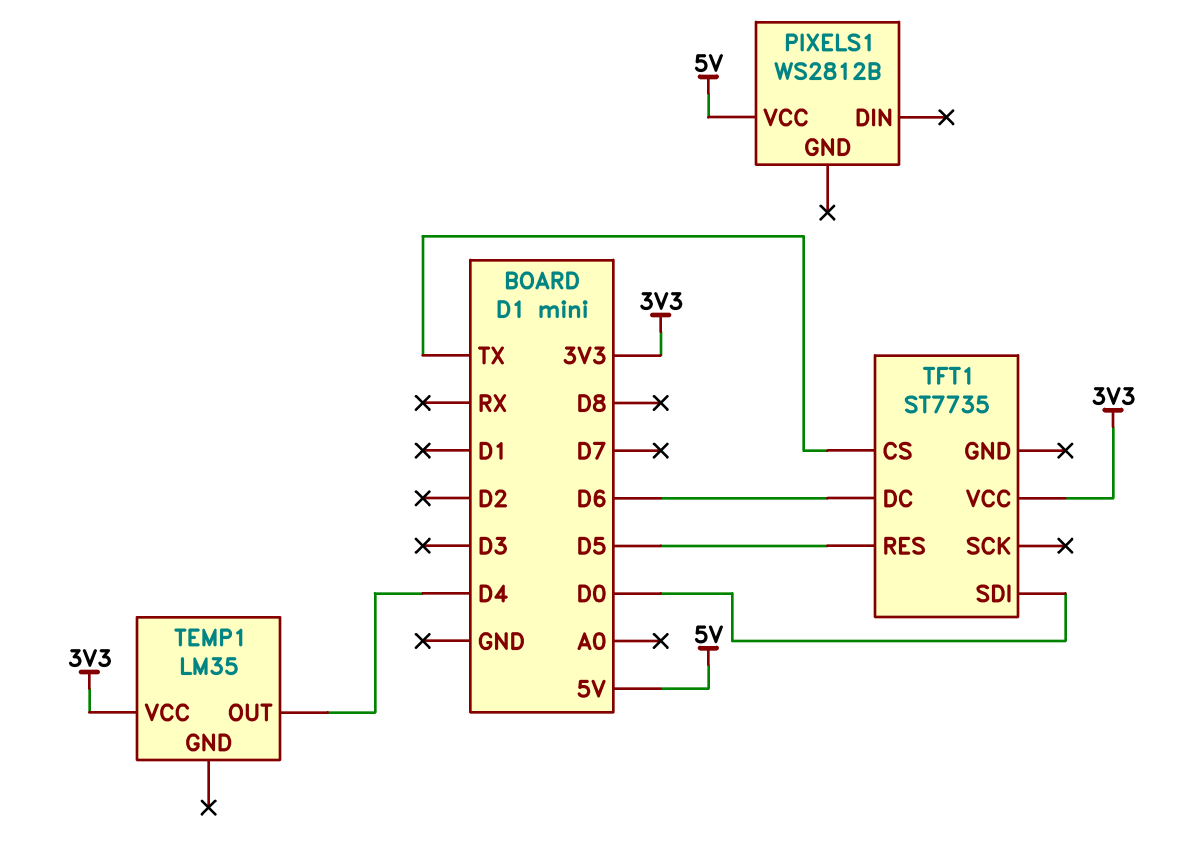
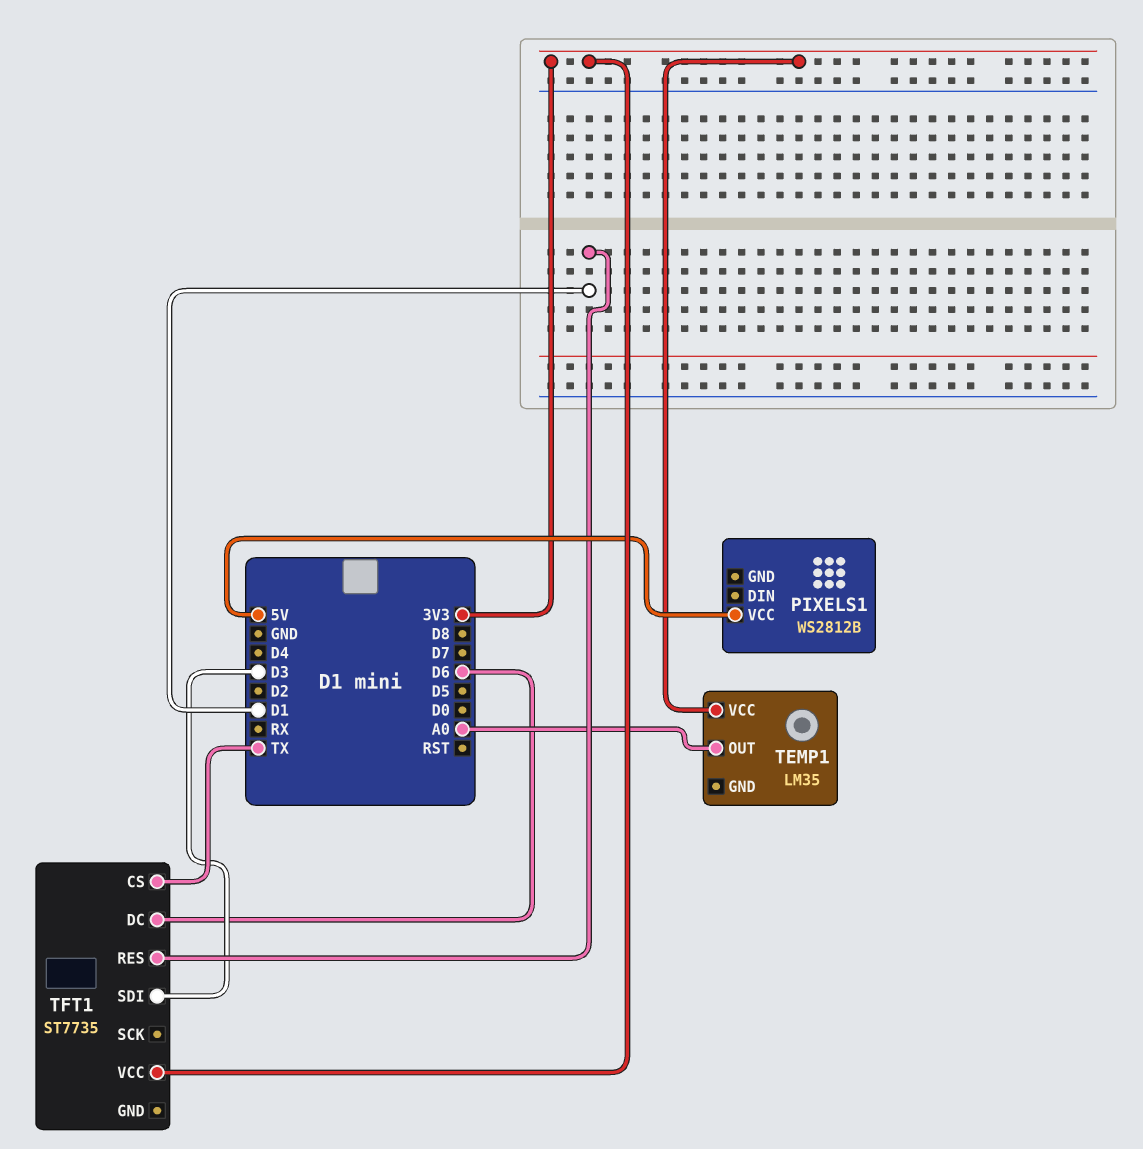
TEMP1 pin OUT: D4 -> A0
TFT1 pin RES: D5 -> D1
TFT1 pin SDI: D0 -> D3

